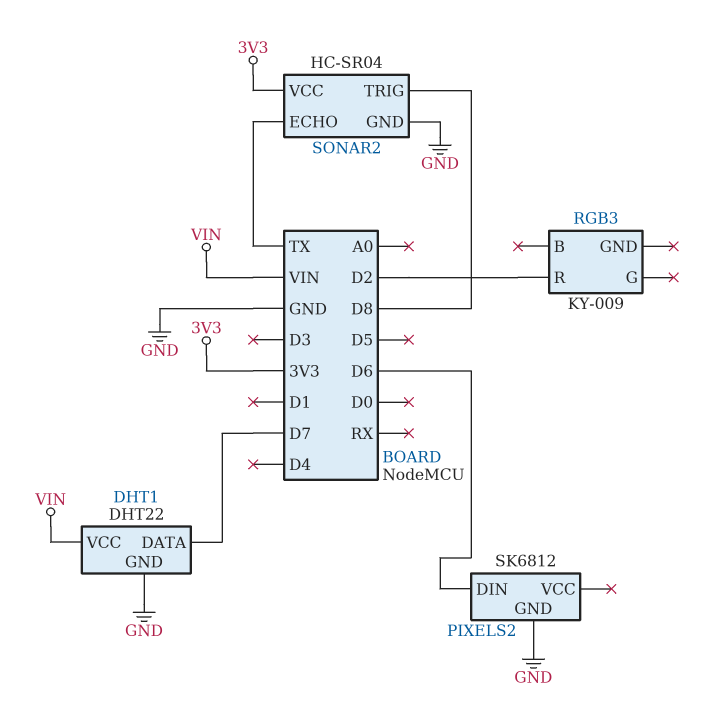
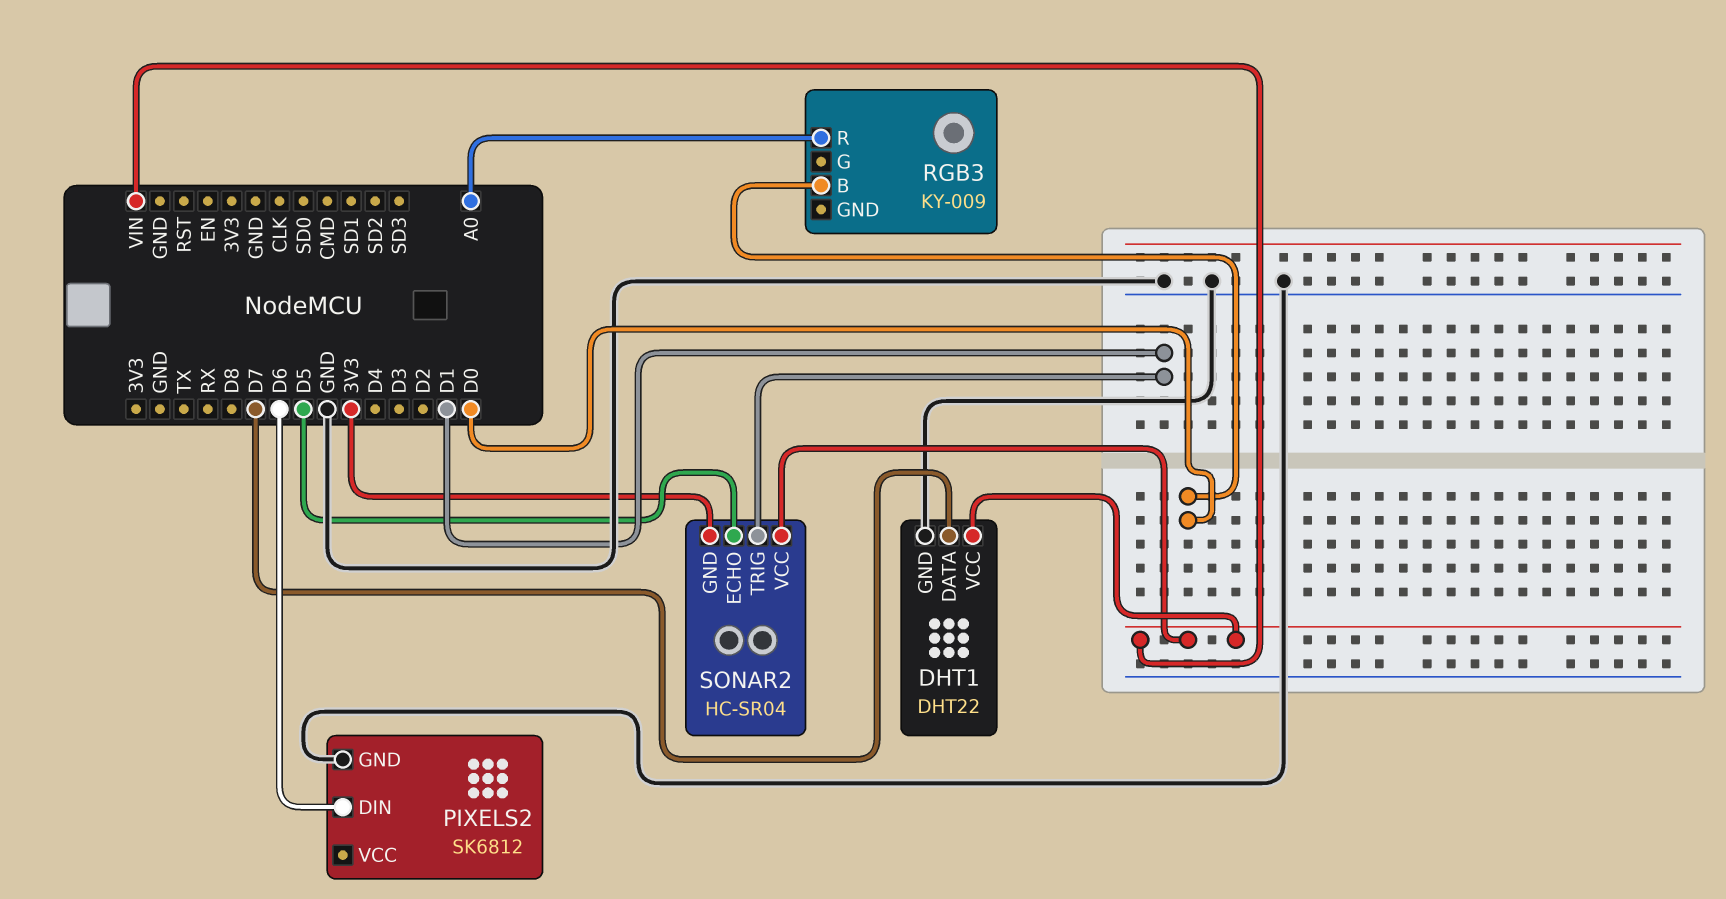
RGB3 pin B: none -> D0
RGB3 pin R: D2 -> A0
SONAR2 pin ECHO: TX -> D5
SONAR2 pin GND: GND -> 3V3
SONAR2 pin TRIG: D8 -> D1
SONAR2 pin VCC: 3V3 -> VIN

